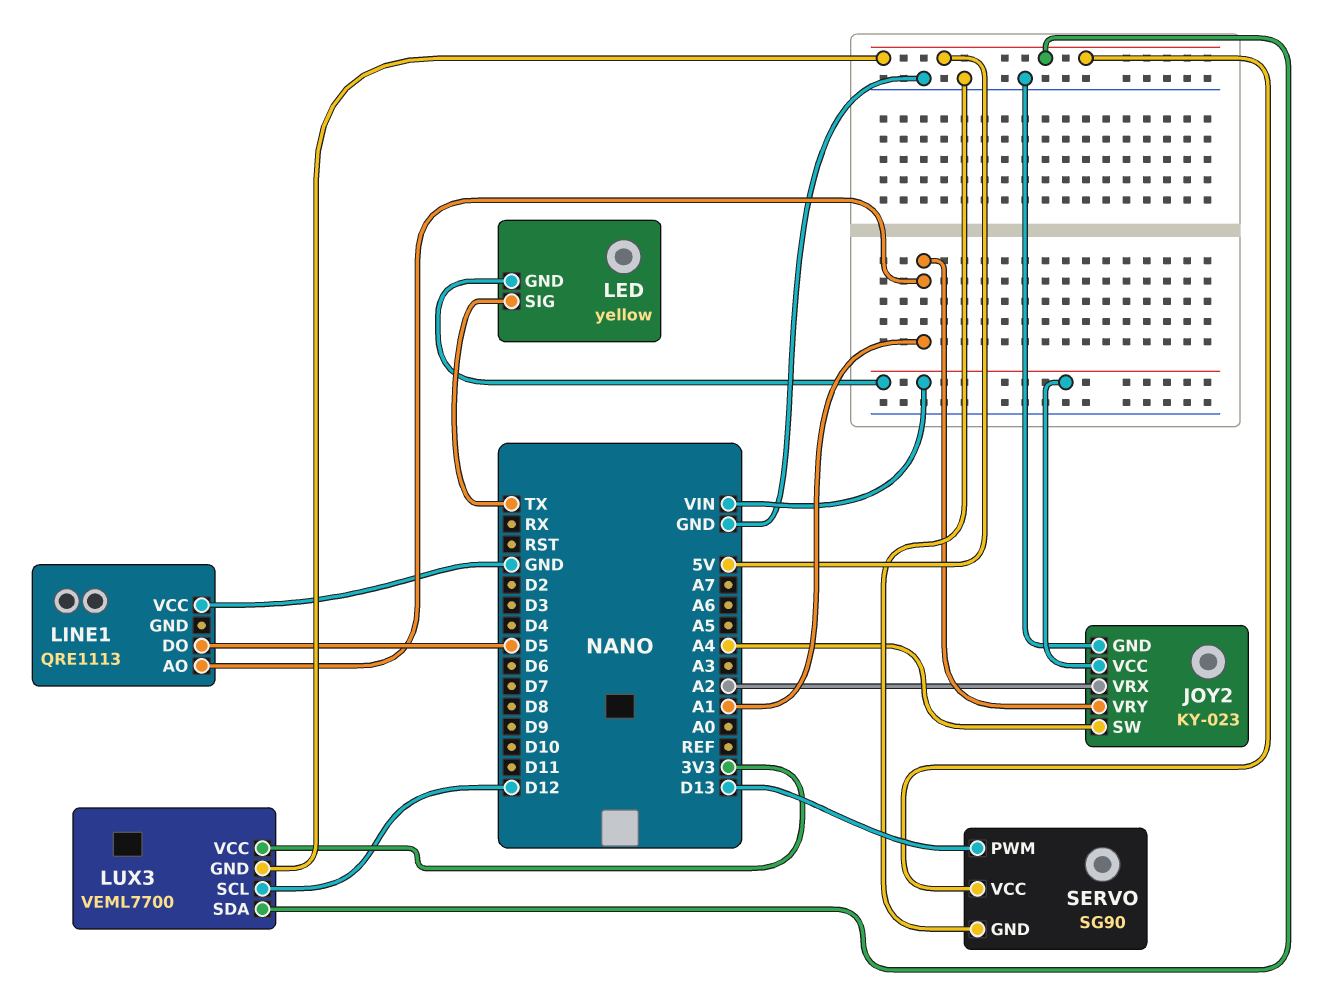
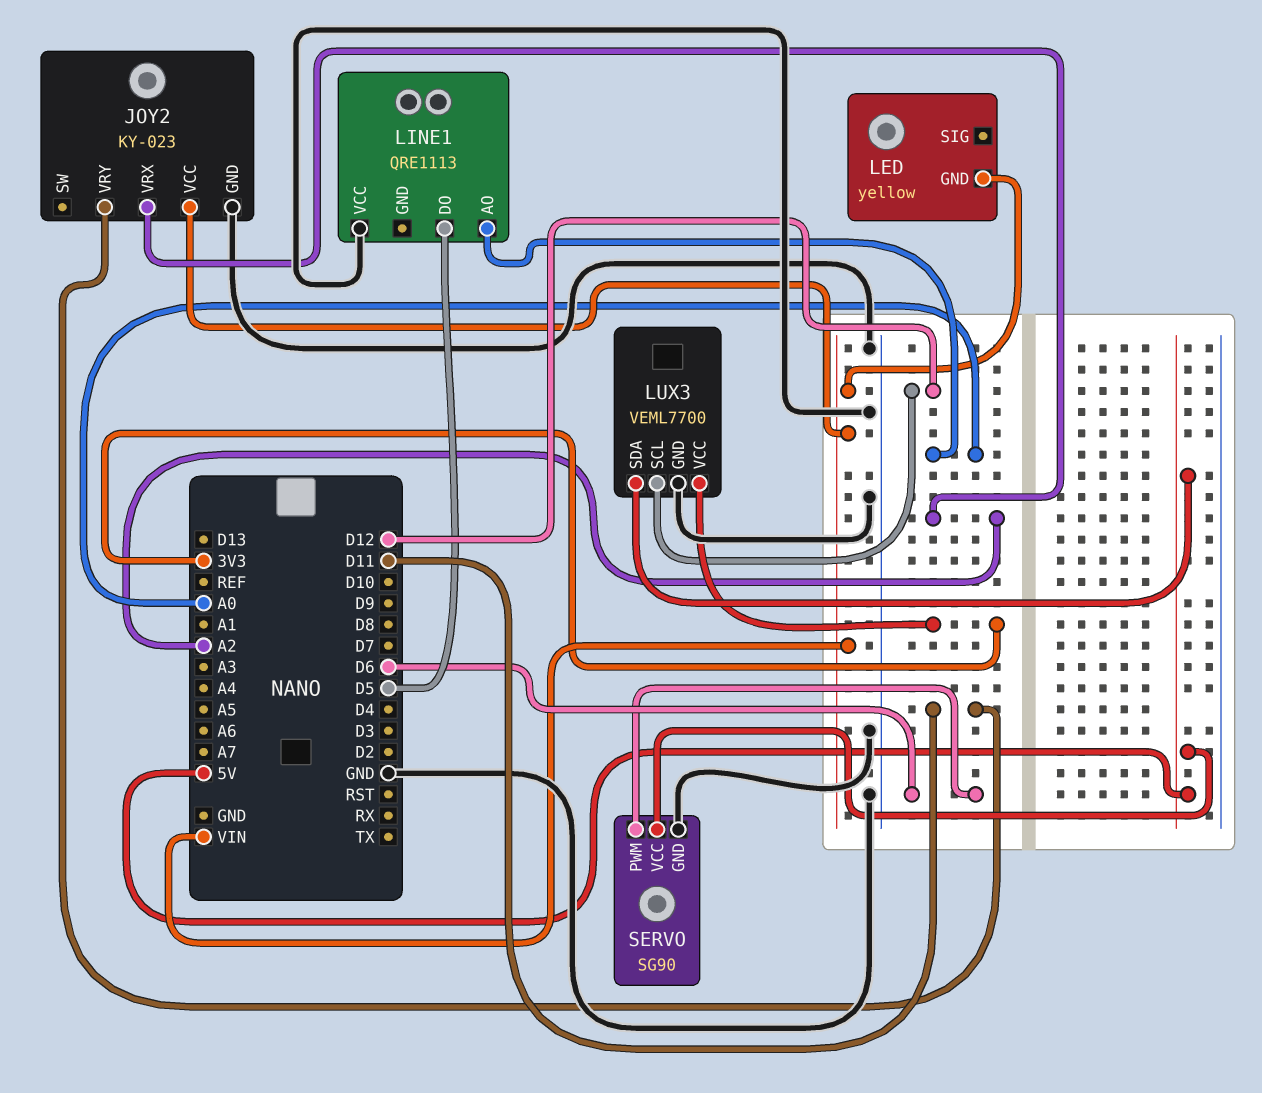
JOY2 pin SW: A4 -> none
JOY2 pin VRY: A1 -> D11
LED pin SIG: TX -> none
LINE1 pin AO: A1 -> A0
LUX3 pin GND: 5V -> GND
SERVO pin PWM: D13 -> D6

